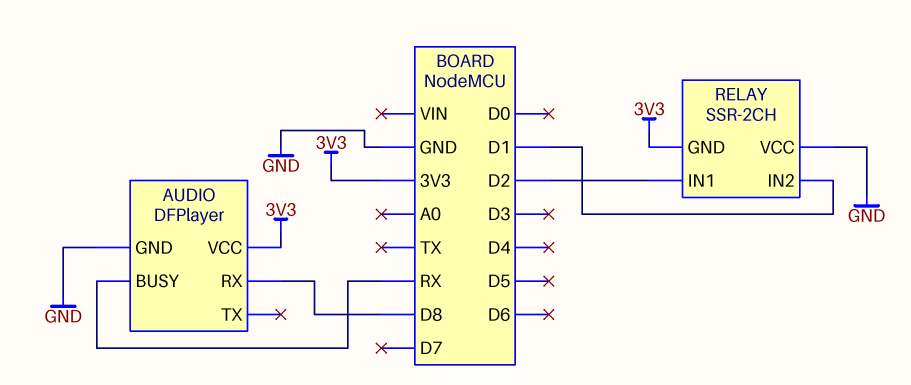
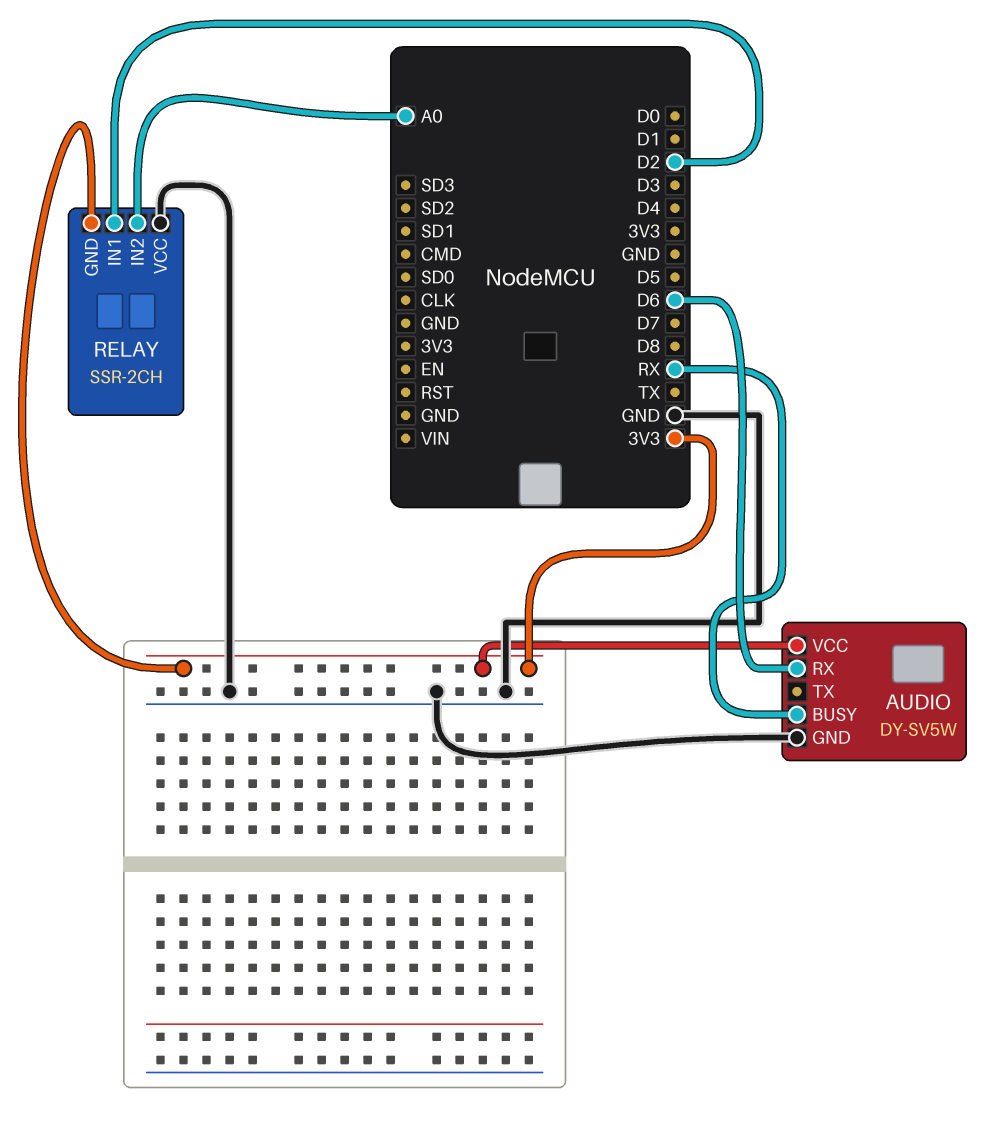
AUDIO: DFPlayer -> DY-SV5W
AUDIO pin RX: D8 -> D6
RELAY pin IN2: D1 -> A0

